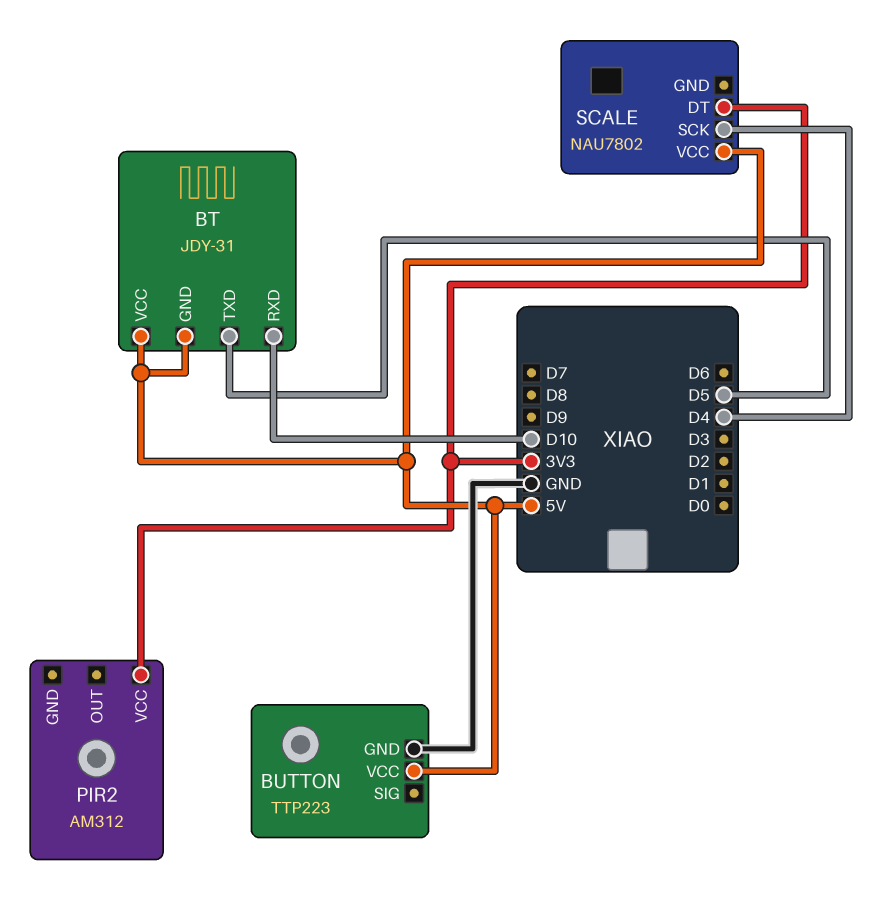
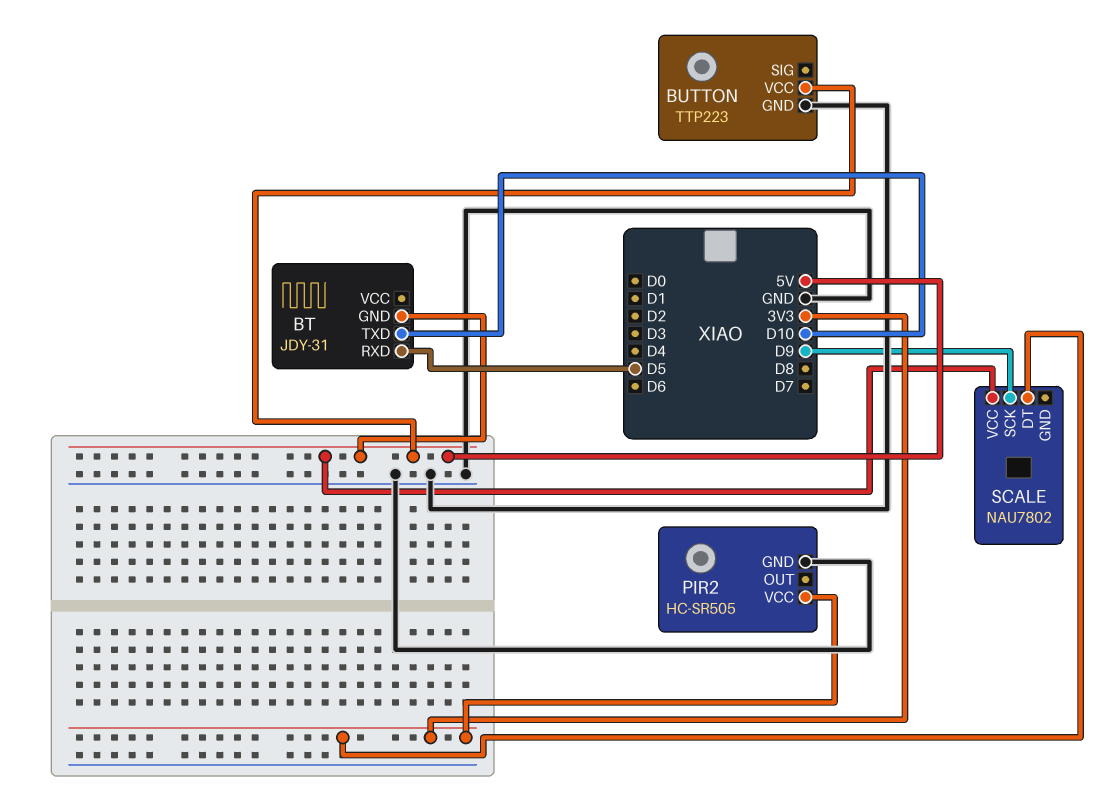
BT pin RXD: D10 -> D5
BT pin TXD: D5 -> D10
BT pin VCC: 5V -> none
PIR2: AM312 -> HC-SR505
PIR2 pin GND: none -> GND
SCALE pin SCK: D4 -> D9

